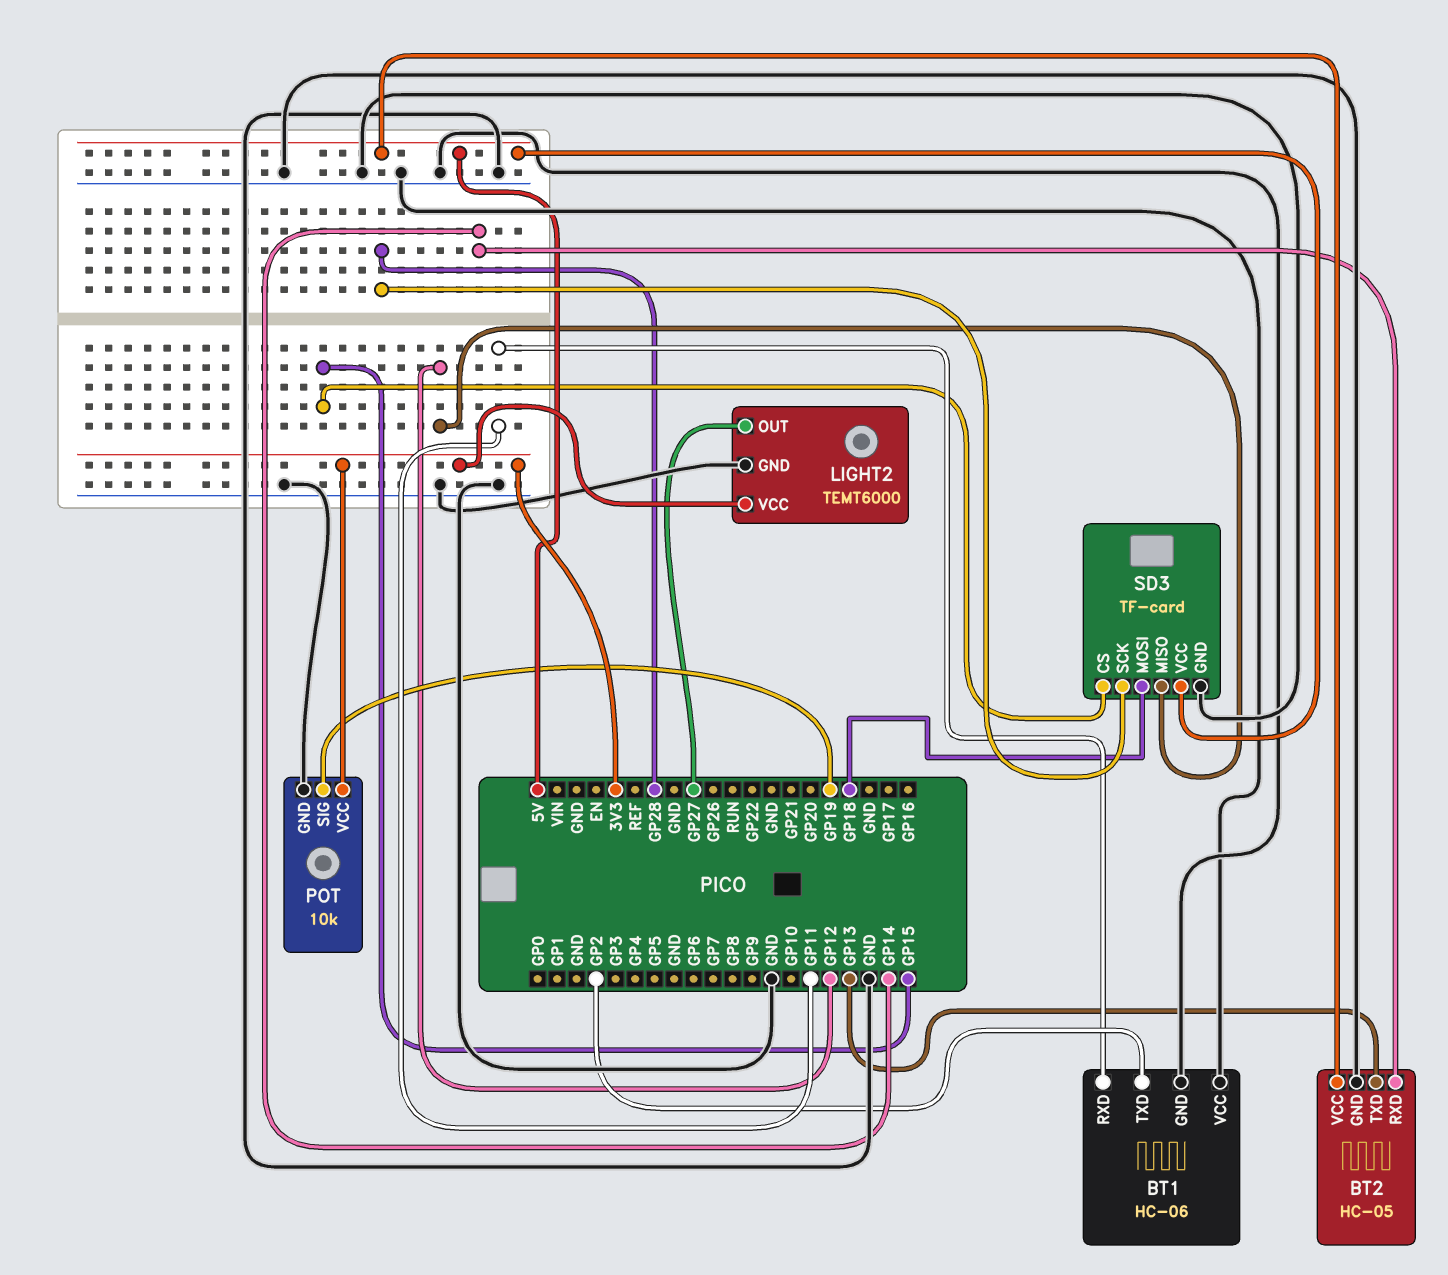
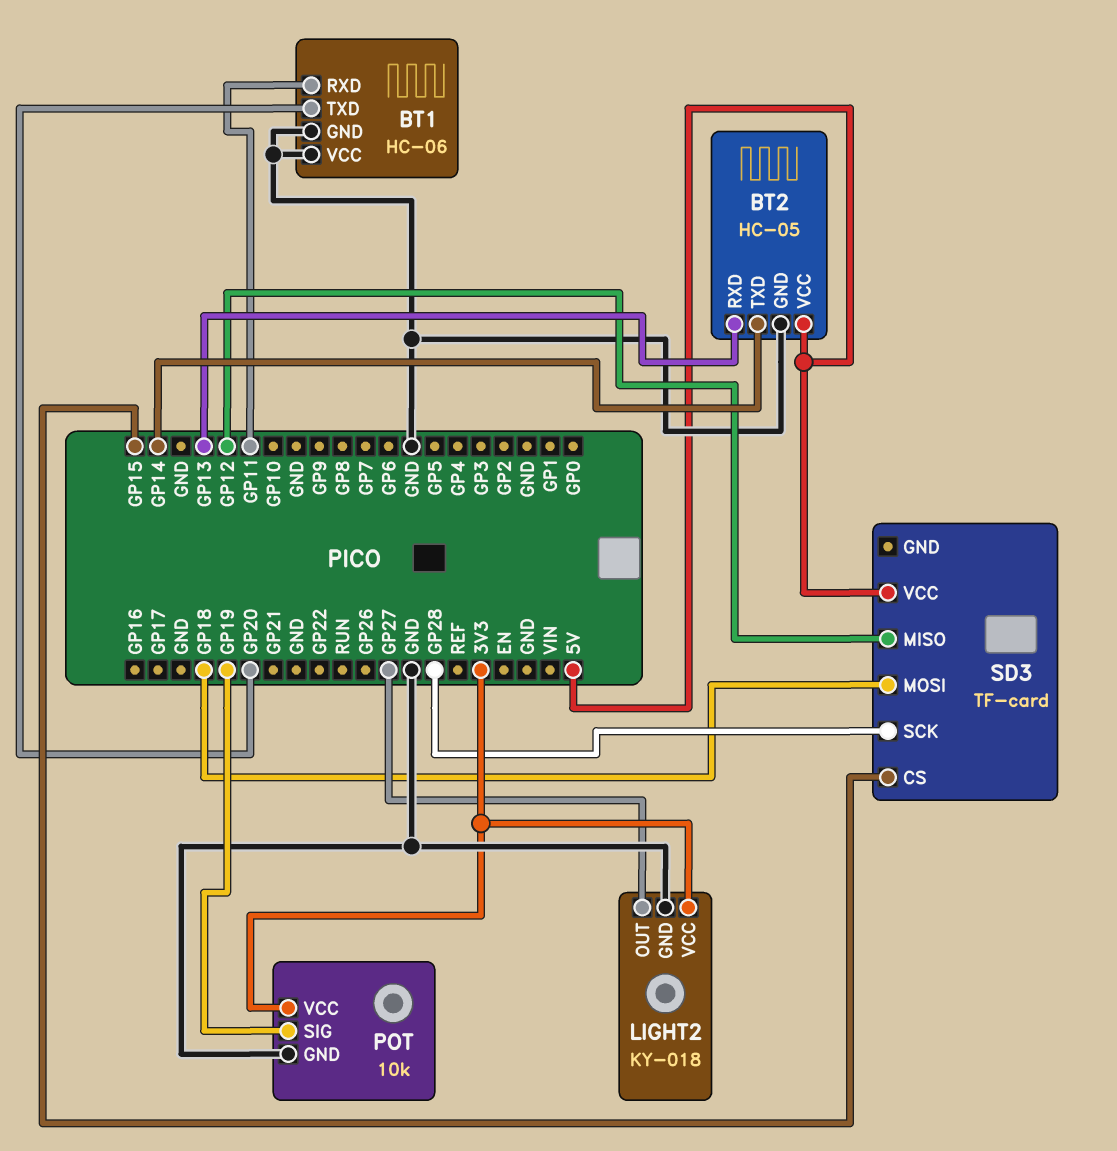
BT1 pin TXD: GP2 -> GP20
BT2 pin RXD: GP14 -> GP13
BT2 pin TXD: GP13 -> GP14
LIGHT2: TEMT6000 -> KY-018
SD3 pin GND: GND -> none

